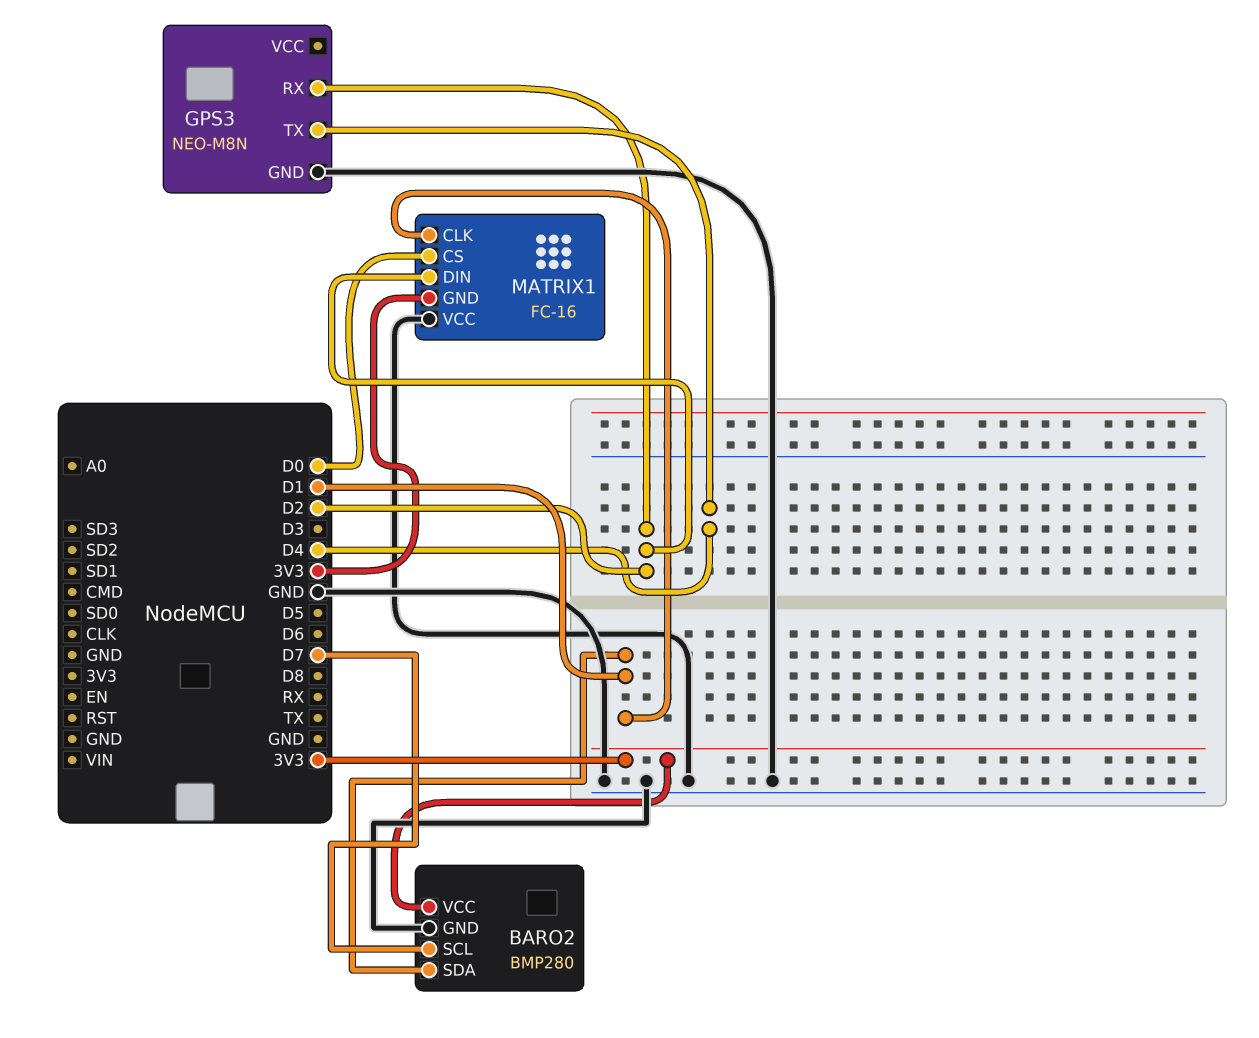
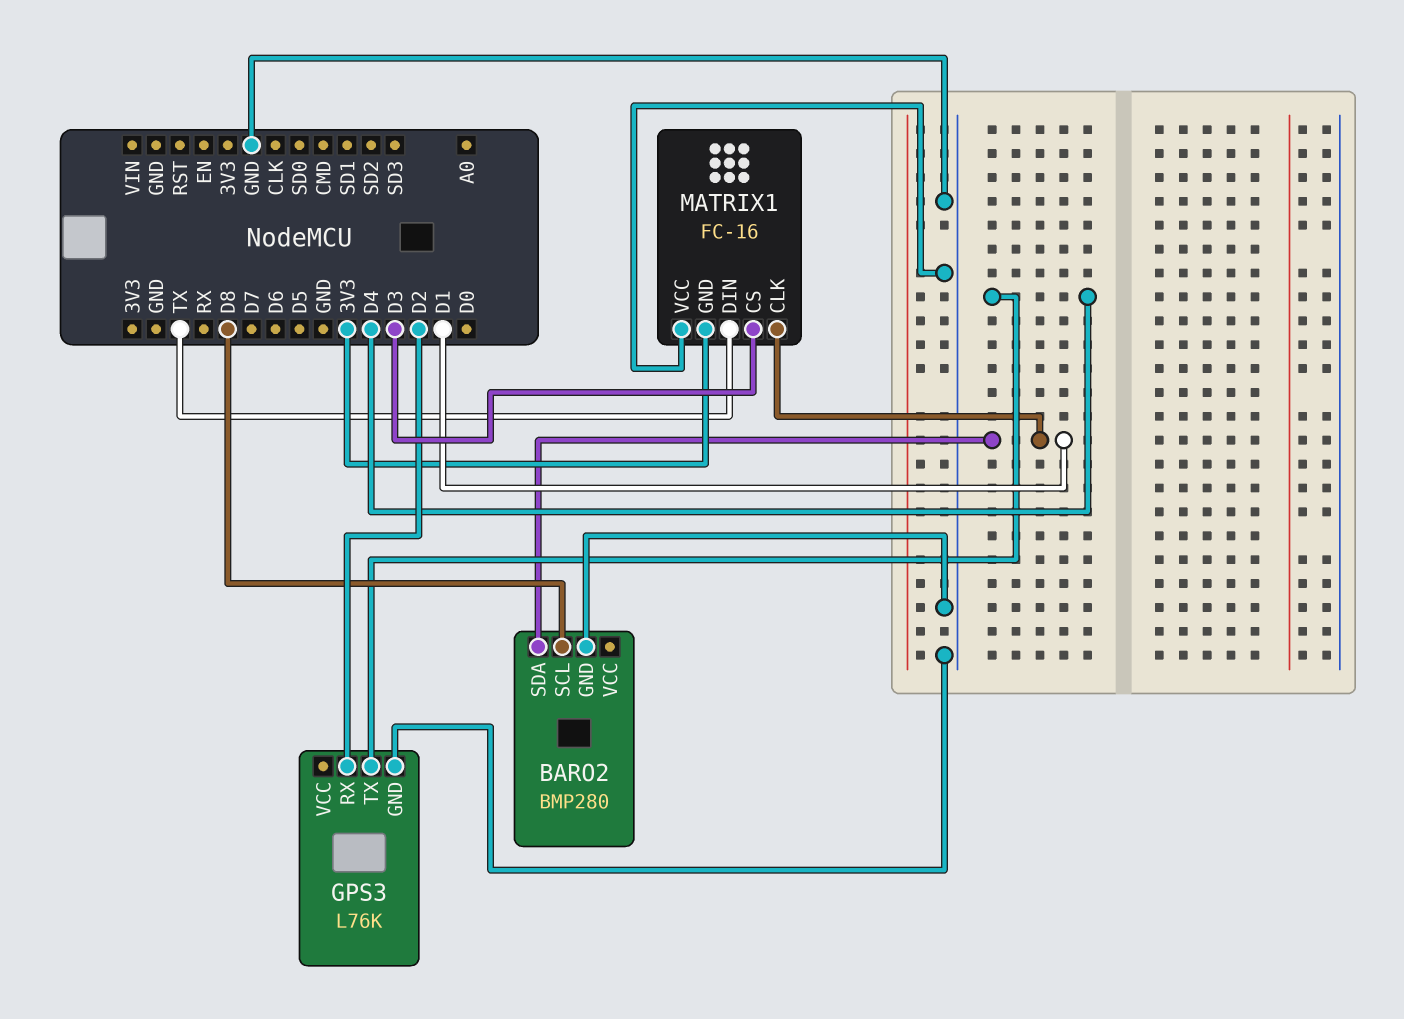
BARO2 pin SCL: D7 -> D8
BARO2 pin VCC: 3V3 -> none
GPS3: NEO-M8N -> L76K
MATRIX1 pin CS: D0 -> D3
MATRIX1 pin DIN: D2 -> TX

